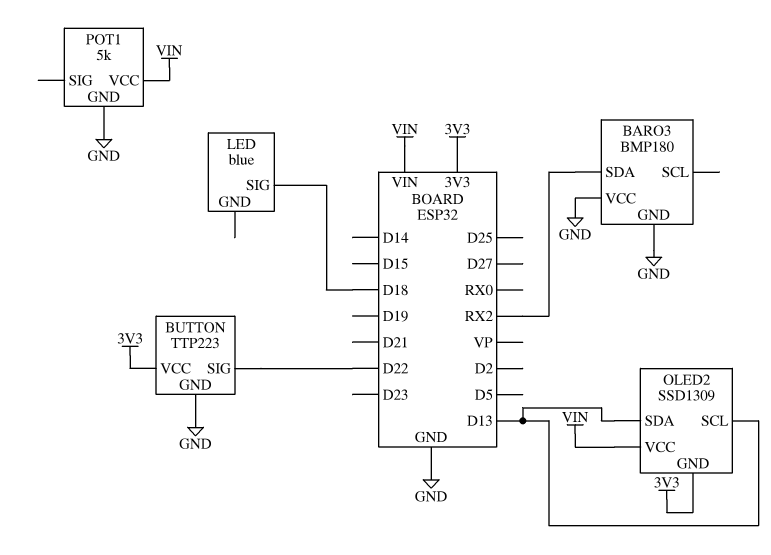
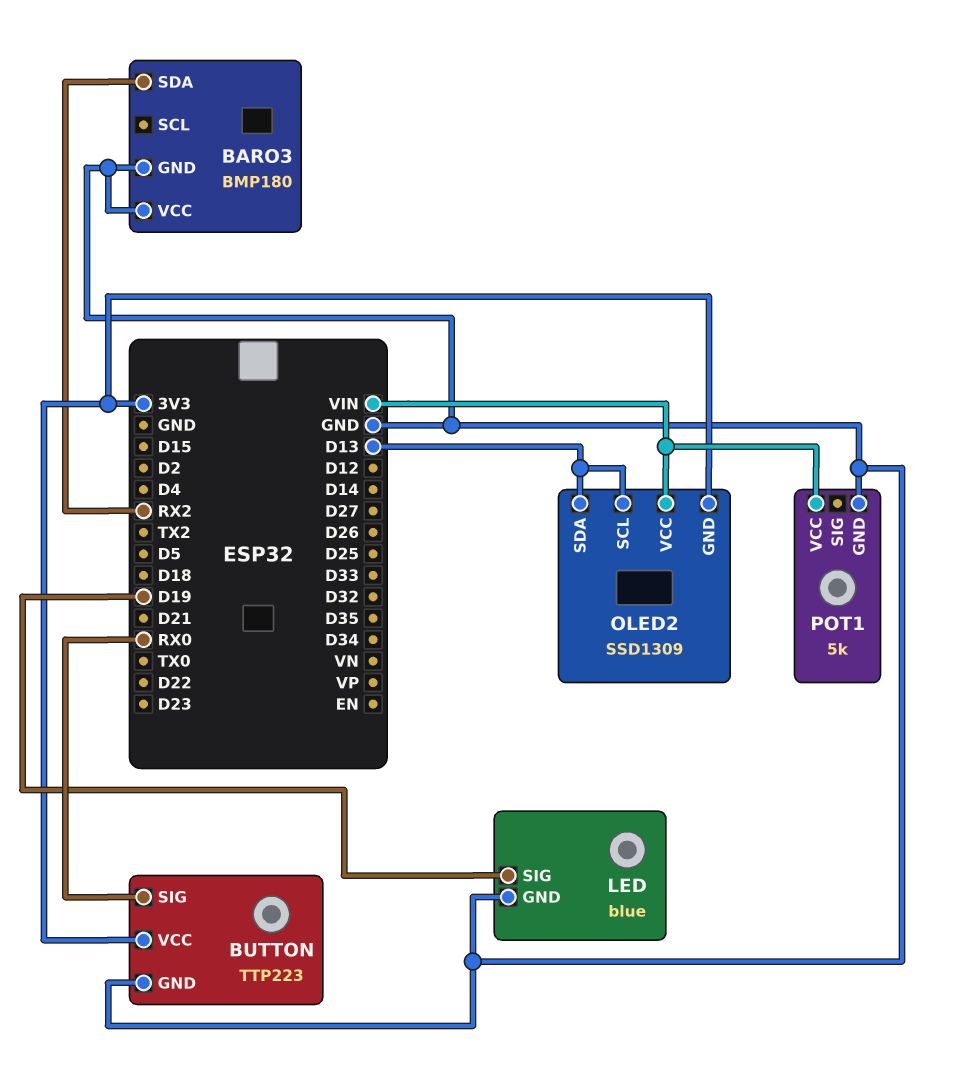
BUTTON pin SIG: D22 -> RX0
LED pin GND: none -> GND
LED pin SIG: D18 -> D19

